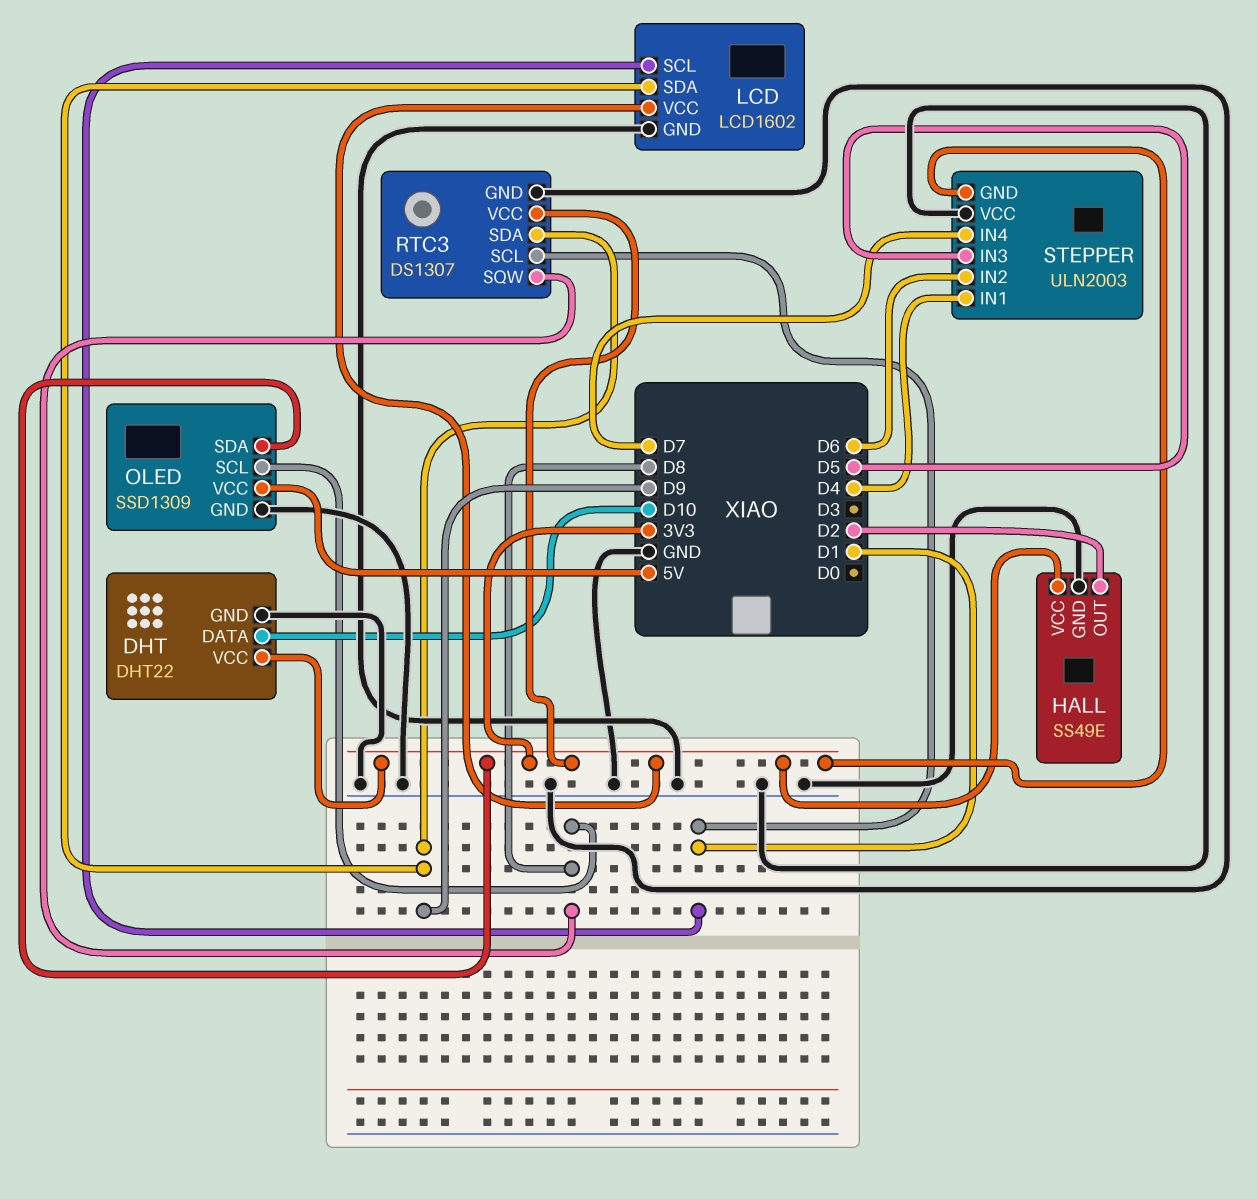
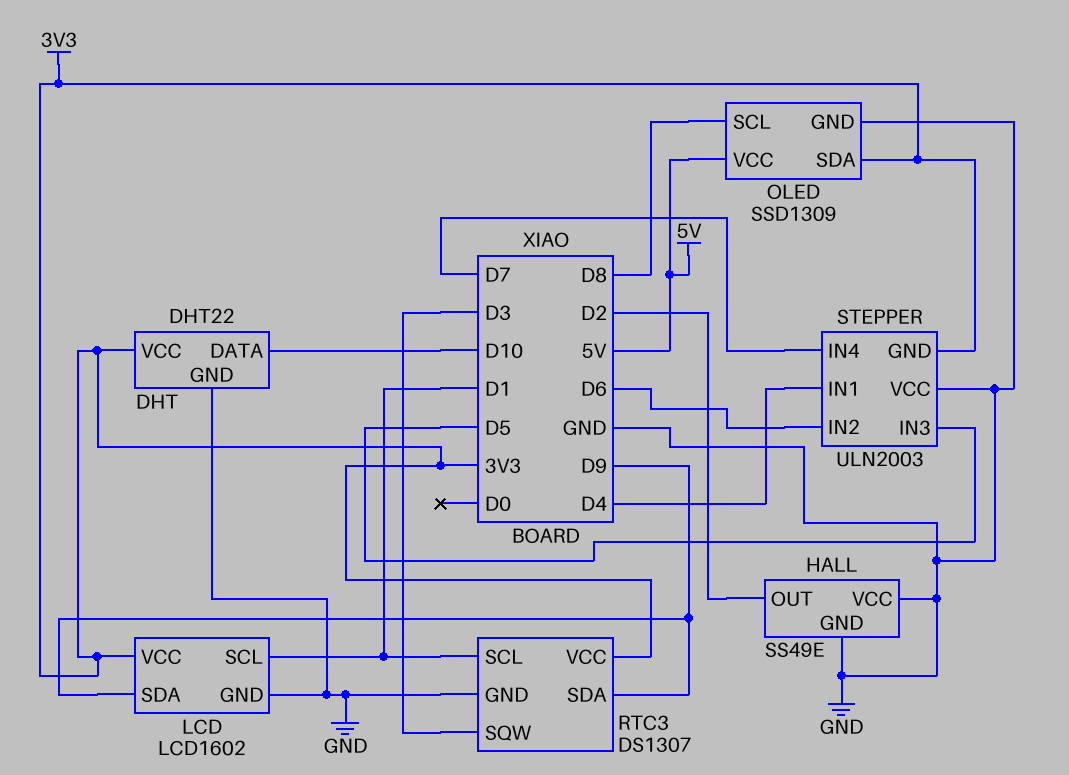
HALL pin VCC: 3V3 -> GND
RTC3 pin SQW: D8 -> D3

